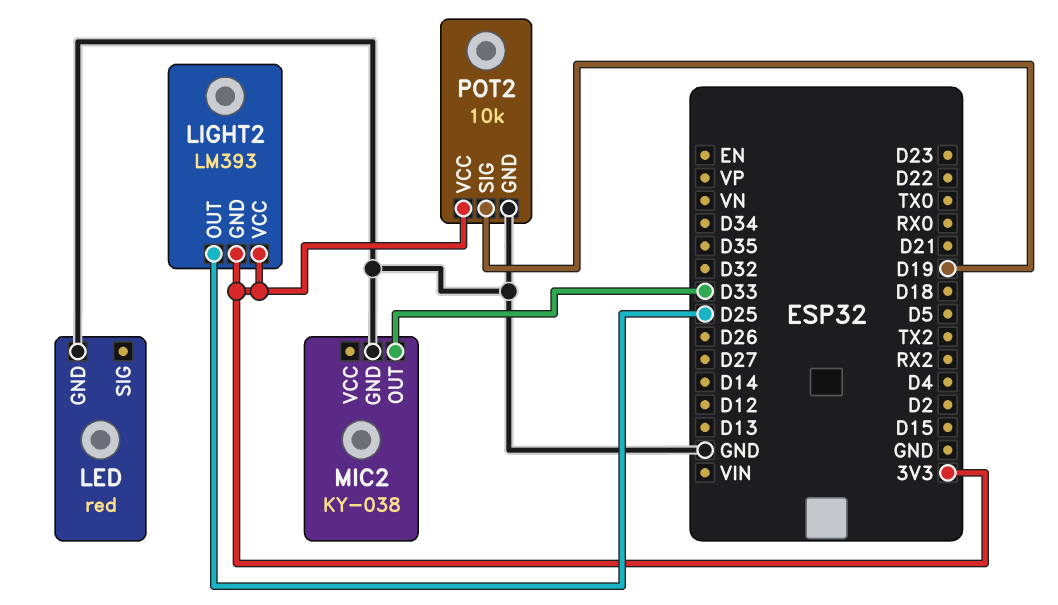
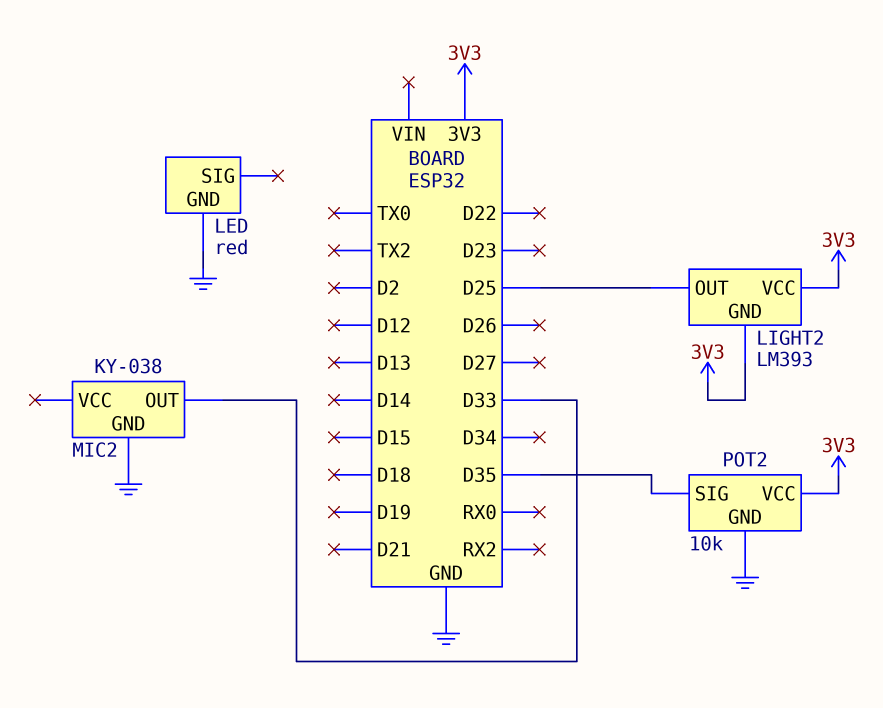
POT2 pin SIG: D19 -> D35

